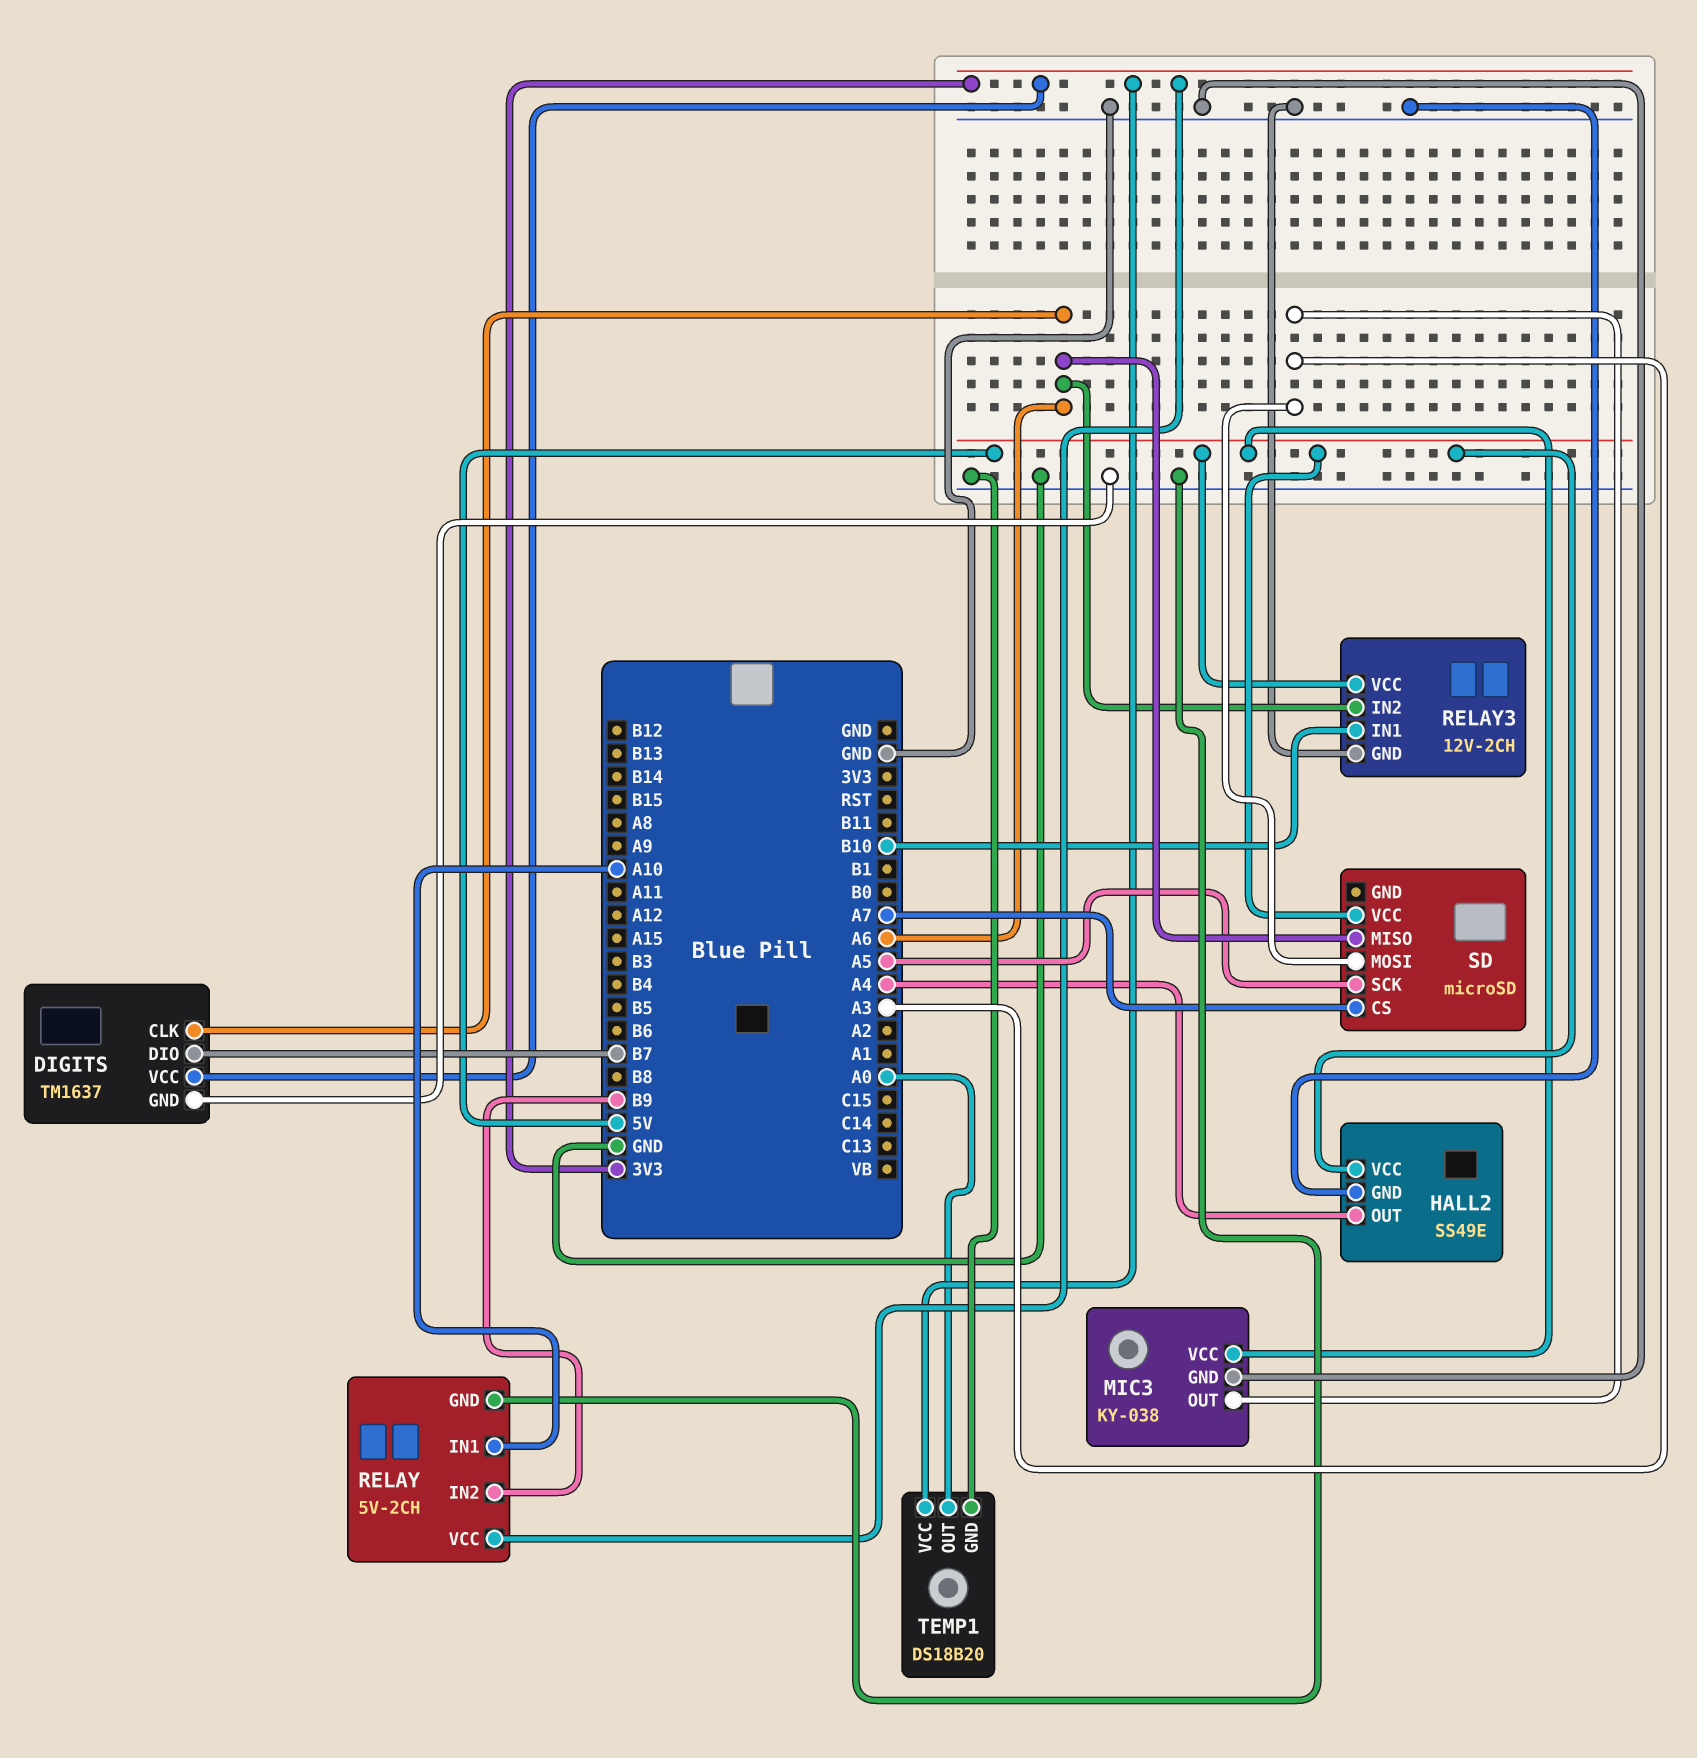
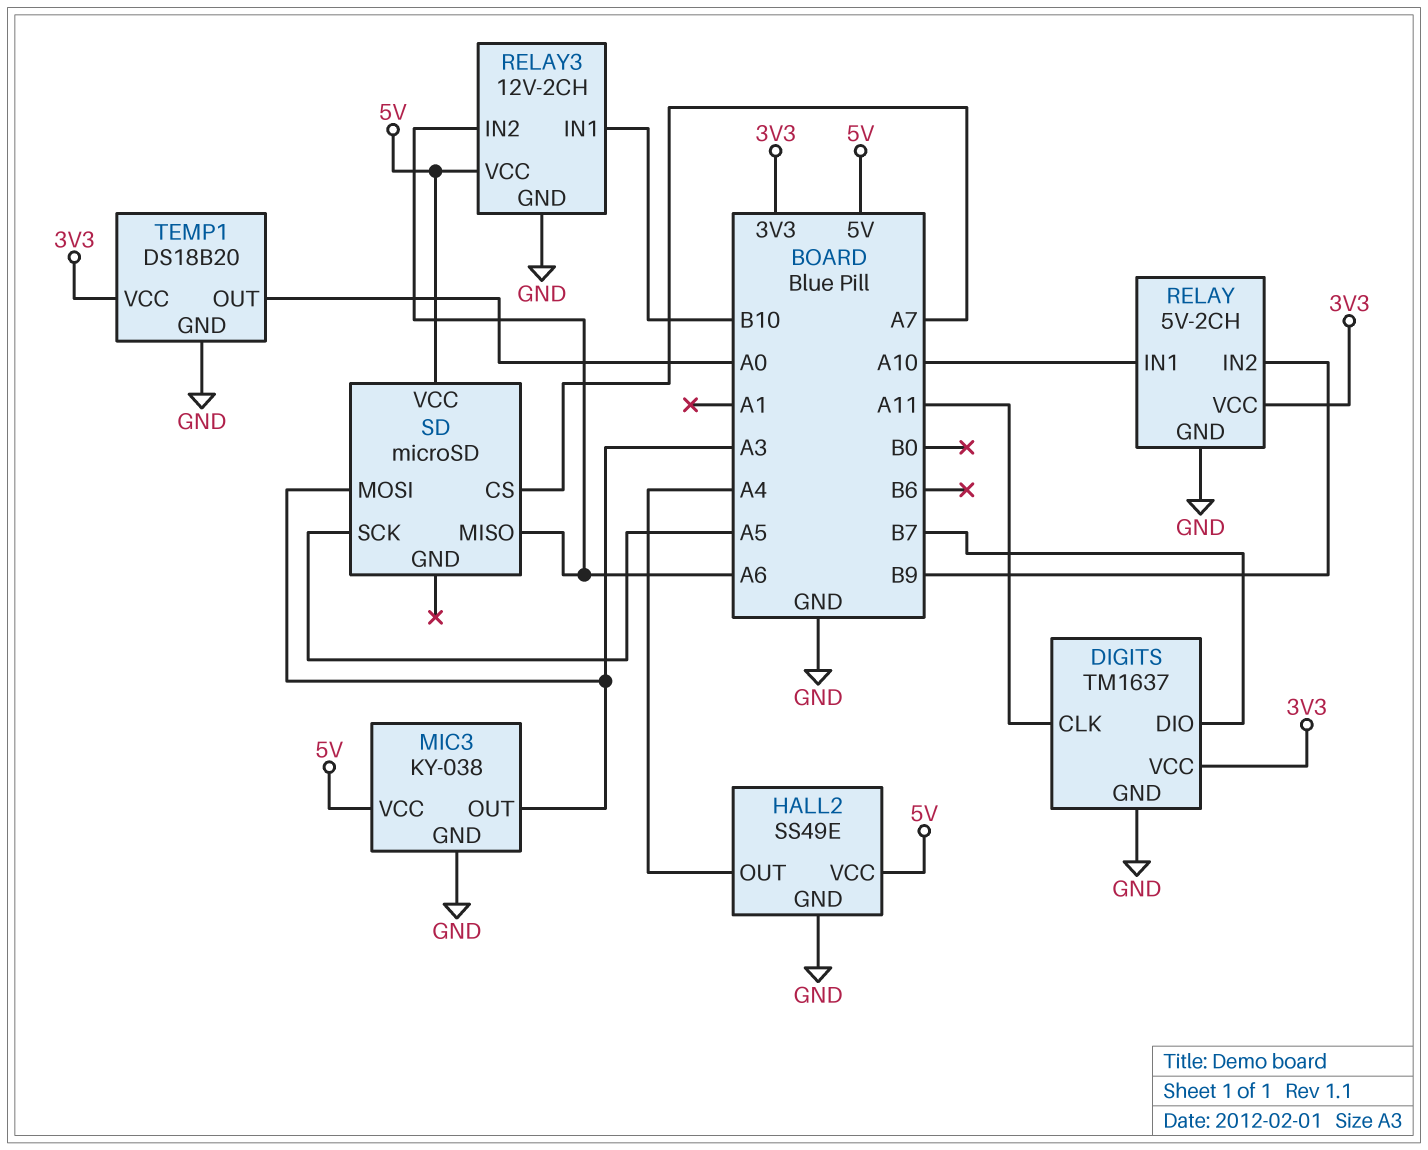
DIGITS pin CLK: A6 -> A11

